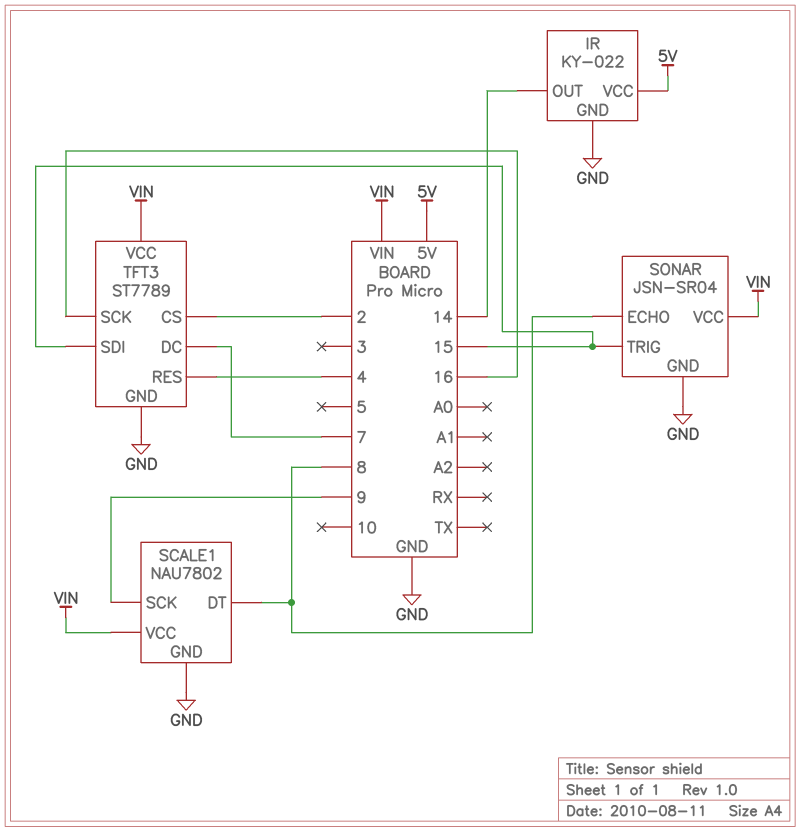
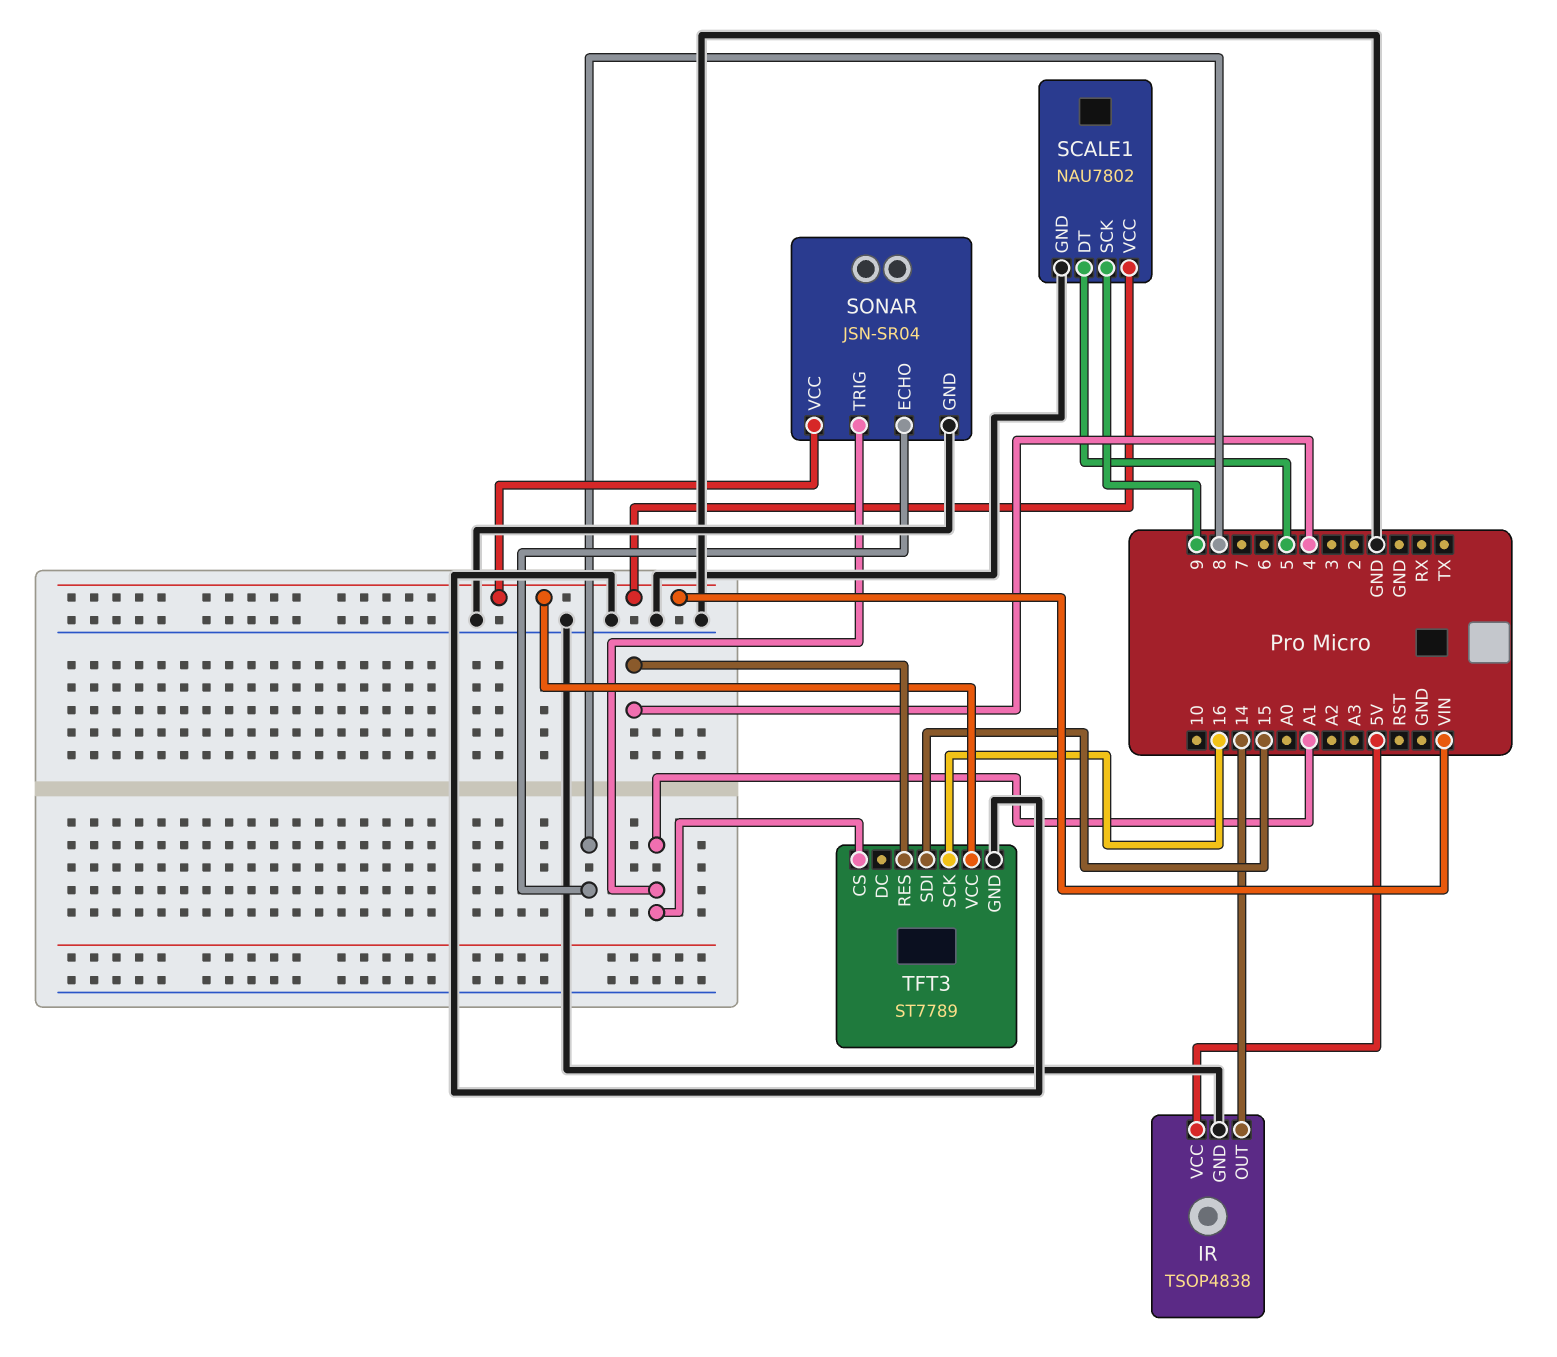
IR: KY-022 -> TSOP4838
SCALE1 pin DT: 8 -> 5
SONAR pin TRIG: 15 -> A1
TFT3 pin CS: 2 -> A1
TFT3 pin DC: 7 -> none

